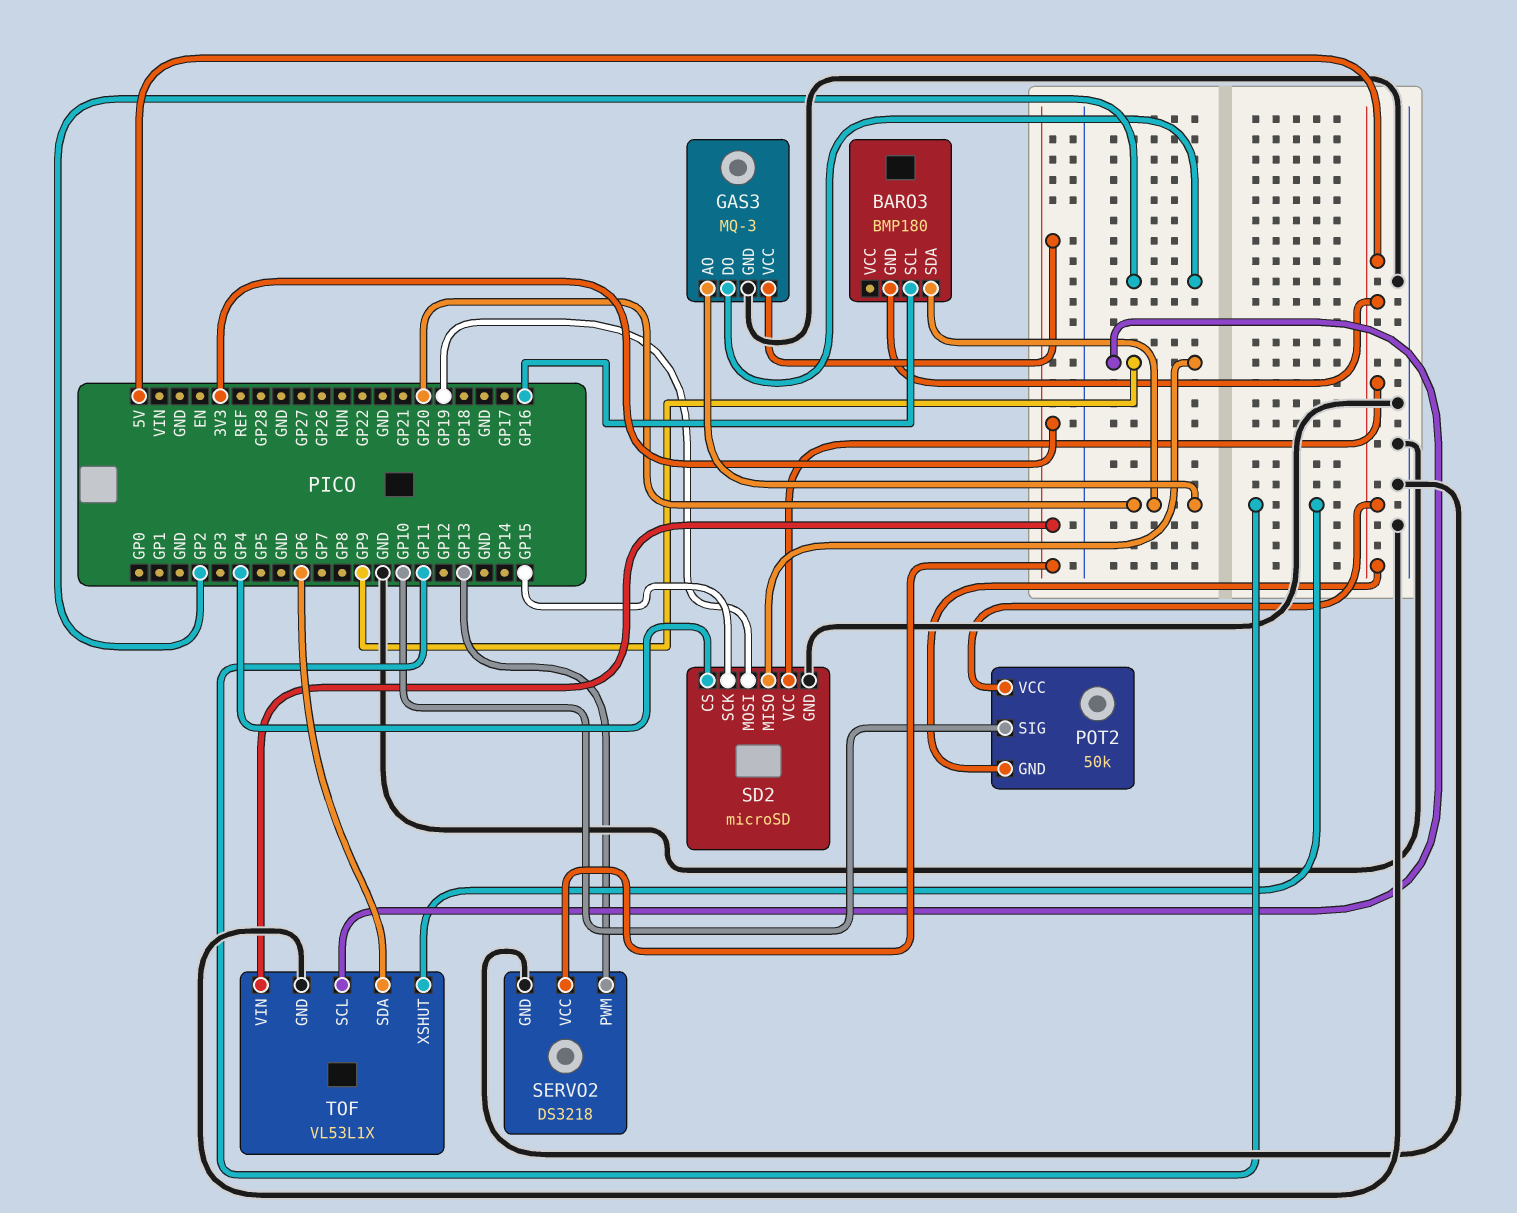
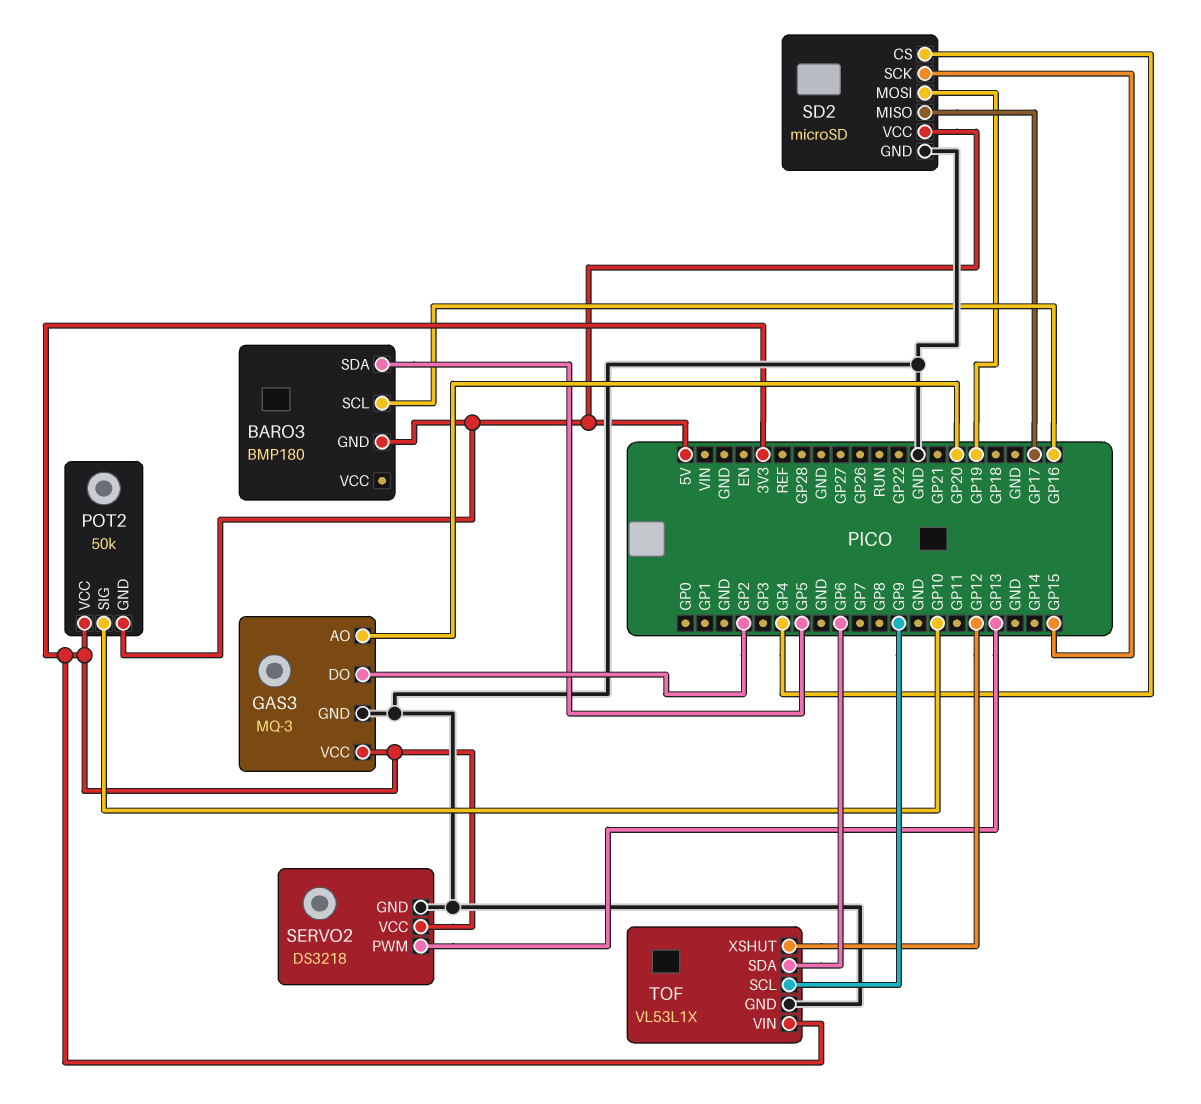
BARO3 pin SDA: GP20 -> GP5
POT2 pin VCC: 5V -> 3V3
SD2 pin MISO: GP9 -> GP17
TOF pin XSHUT: GP11 -> GP12

